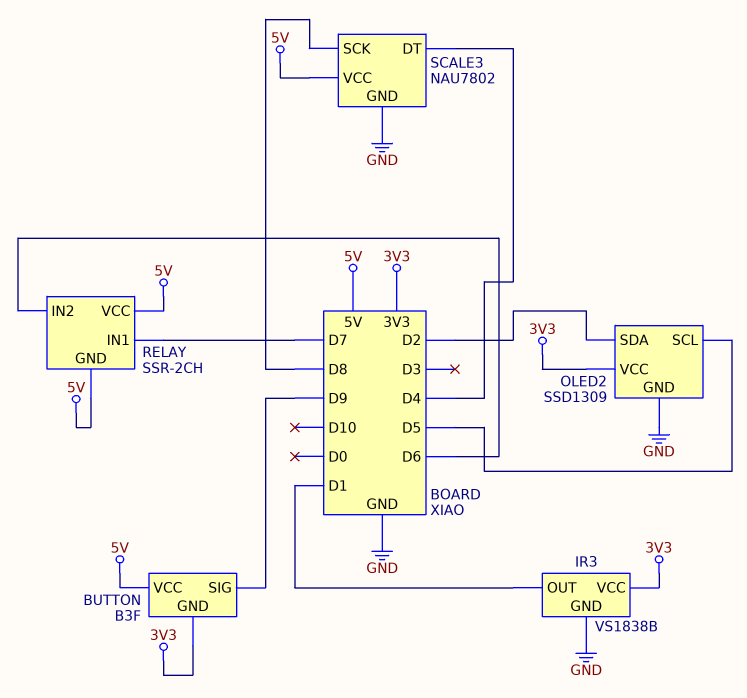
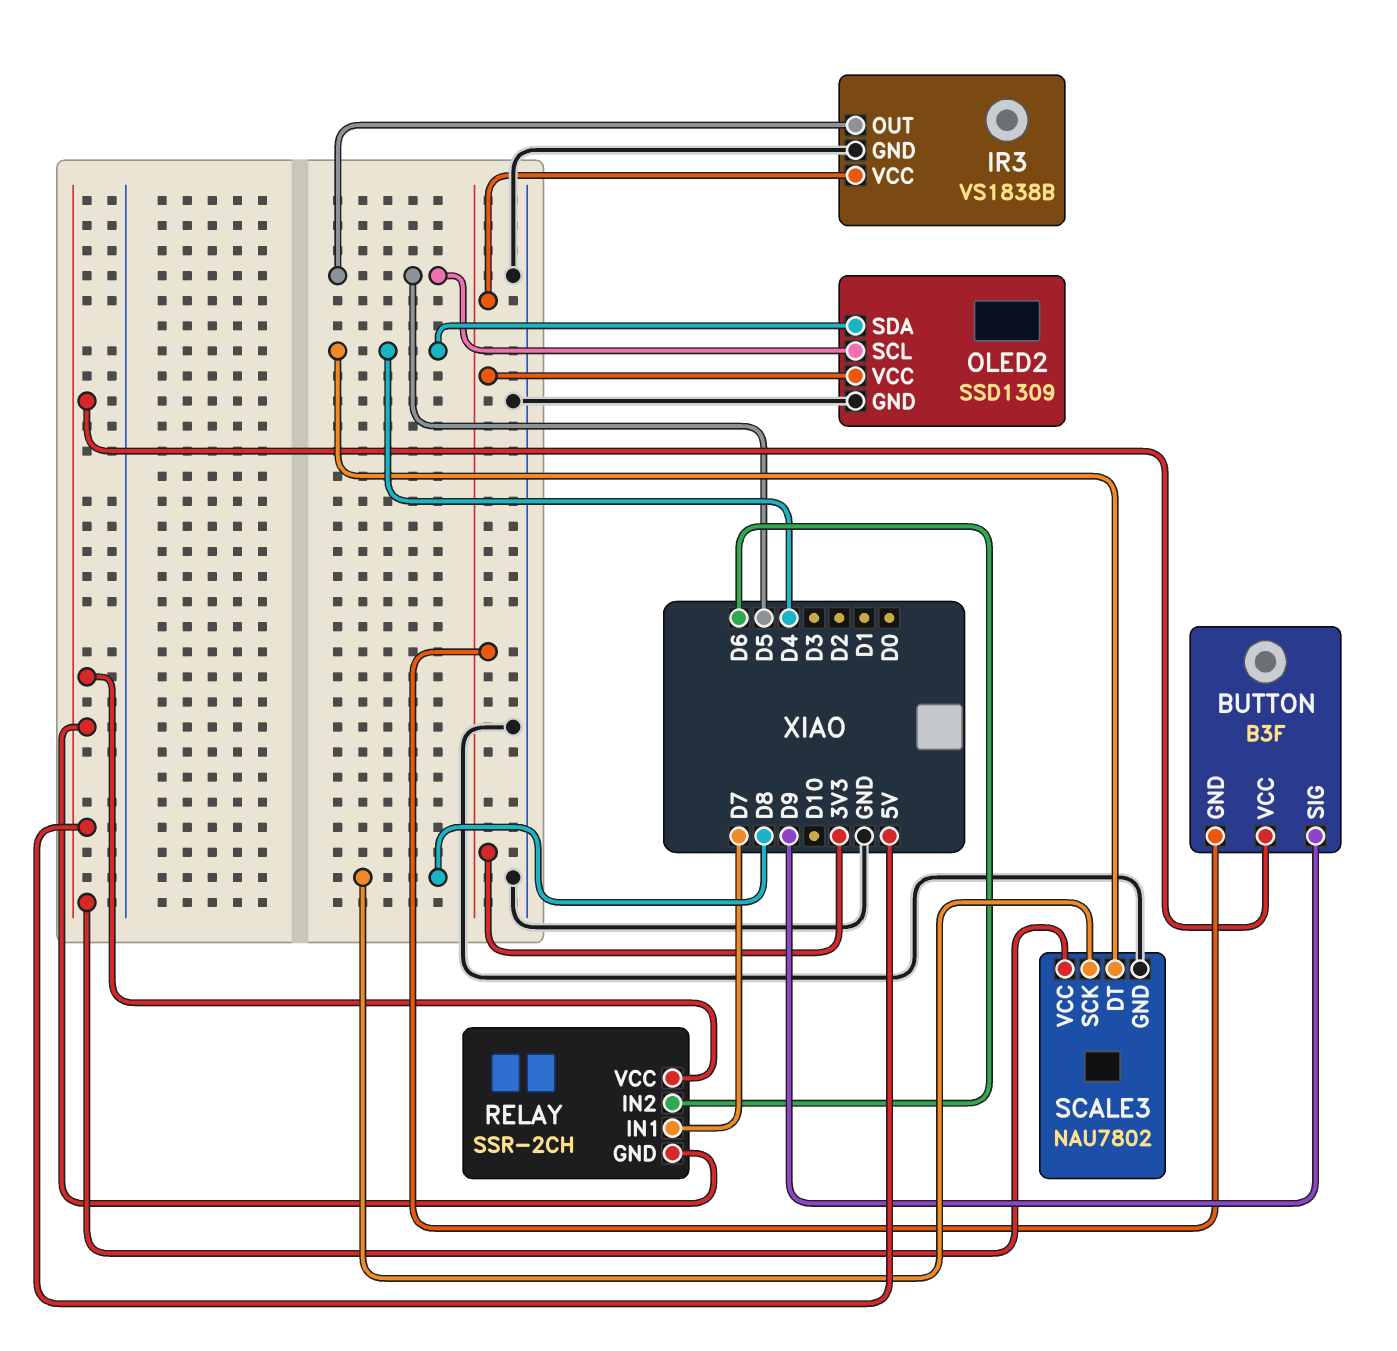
IR3 pin OUT: D1 -> D5
OLED2 pin SDA: D2 -> D4

